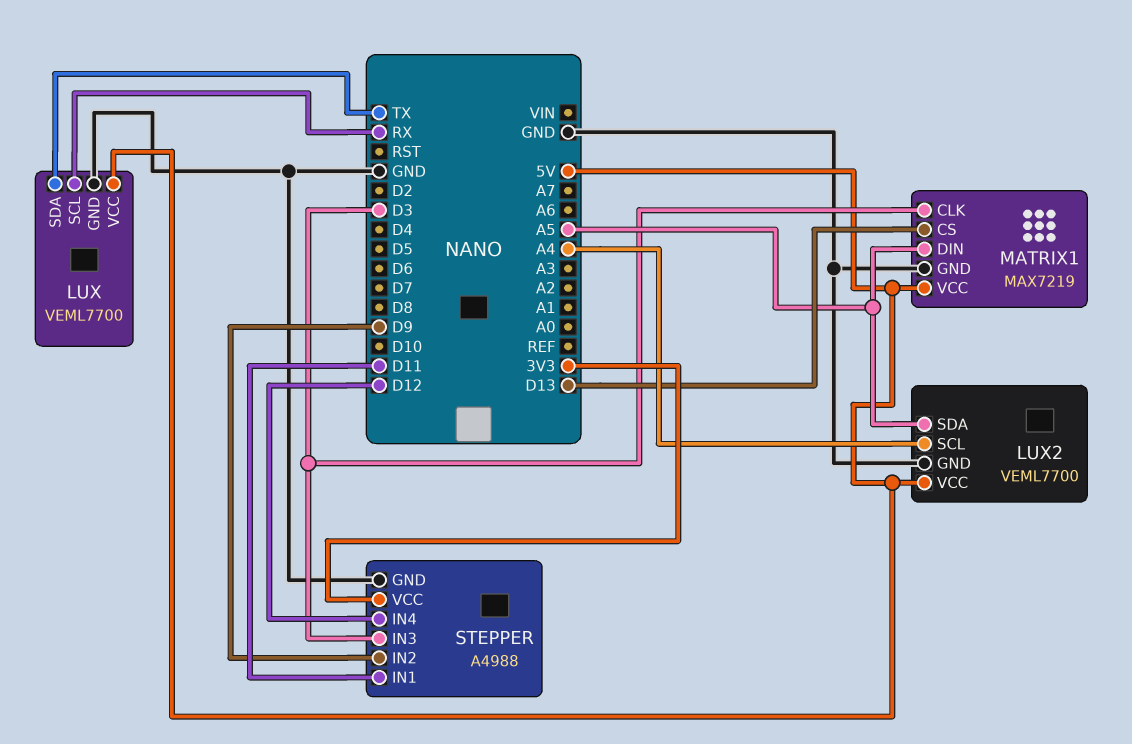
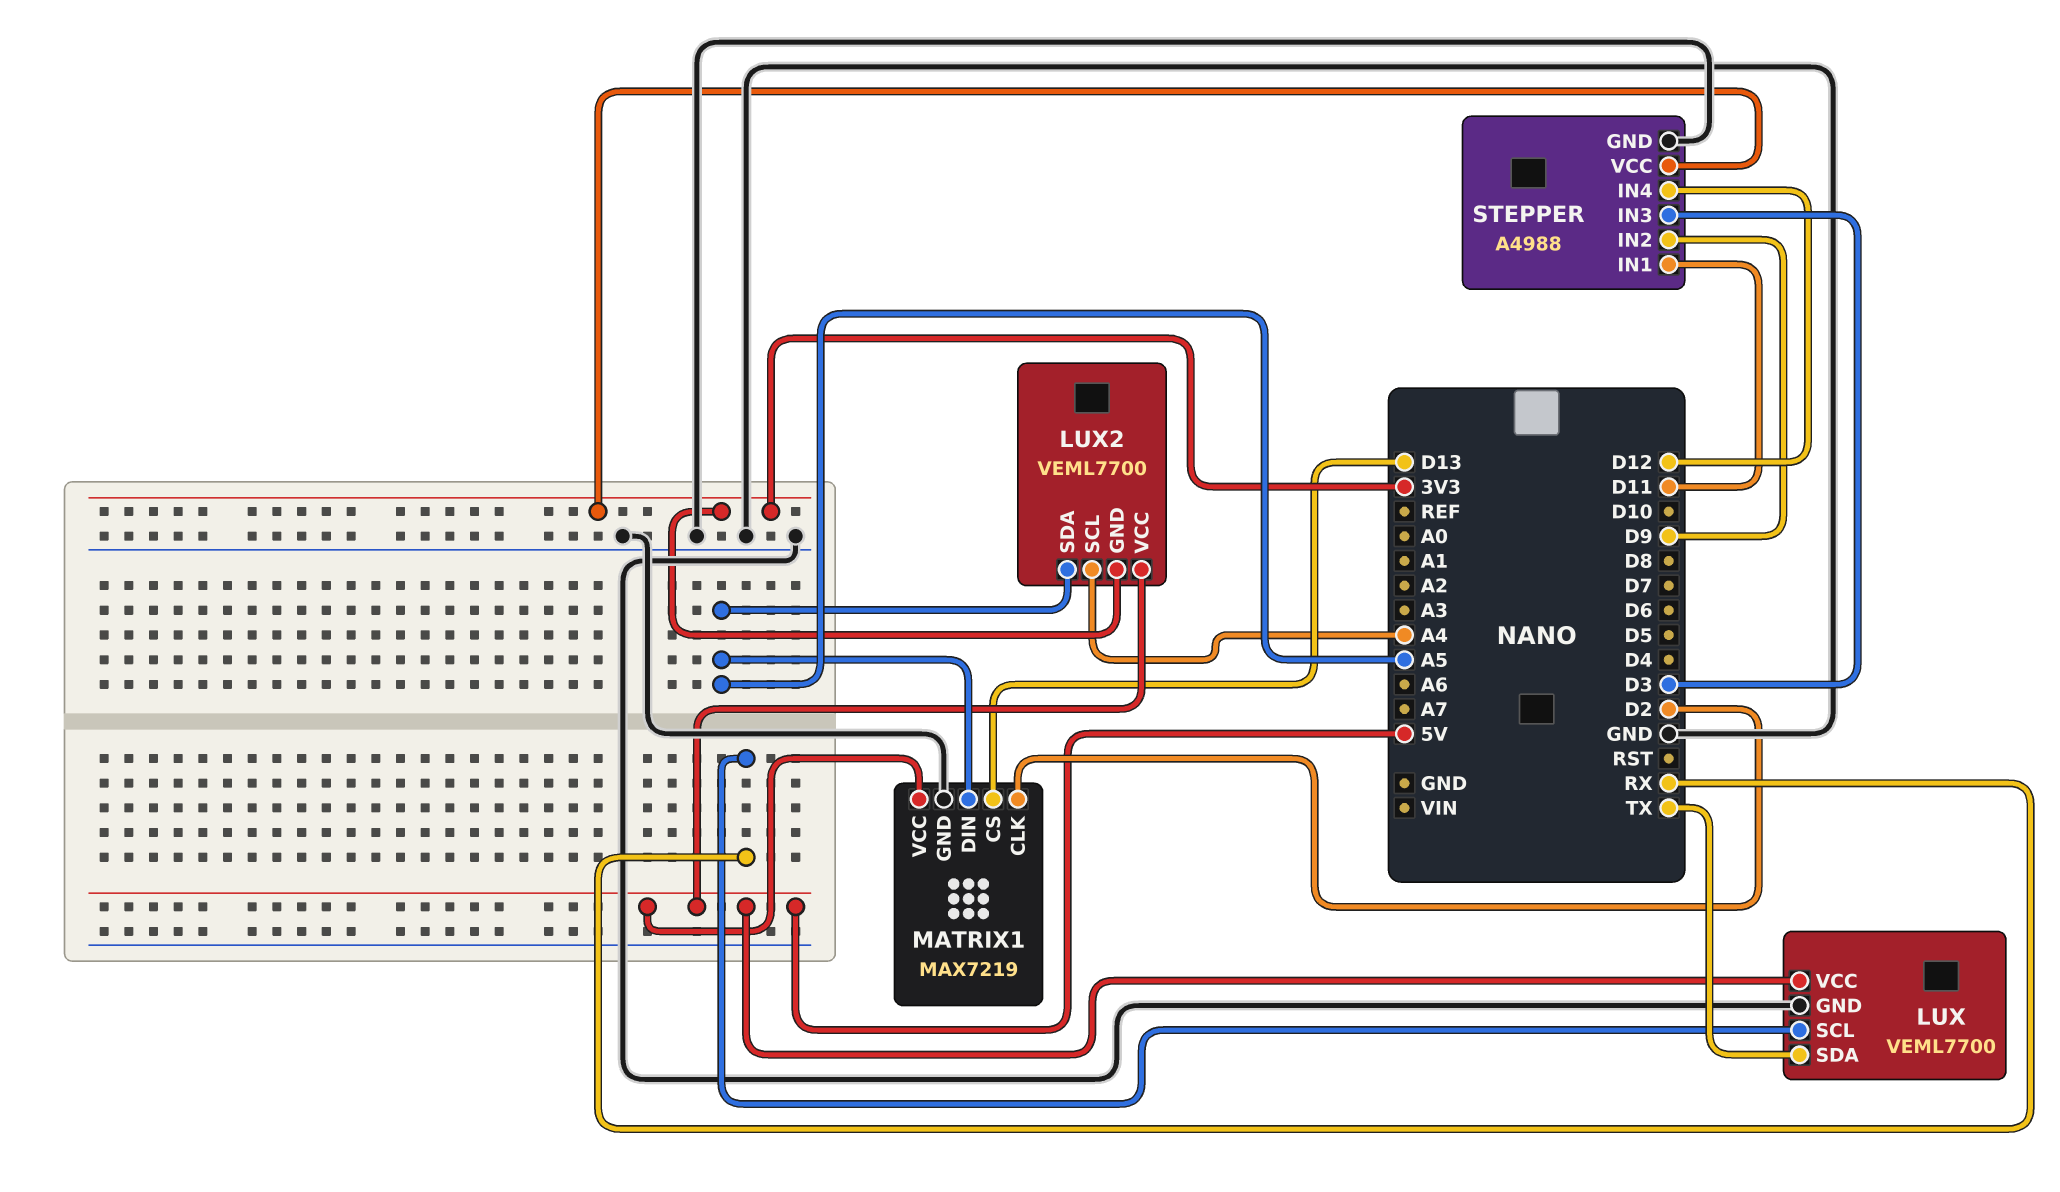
LUX2 pin GND: GND -> 3V3
MATRIX1 pin CLK: D3 -> D2

